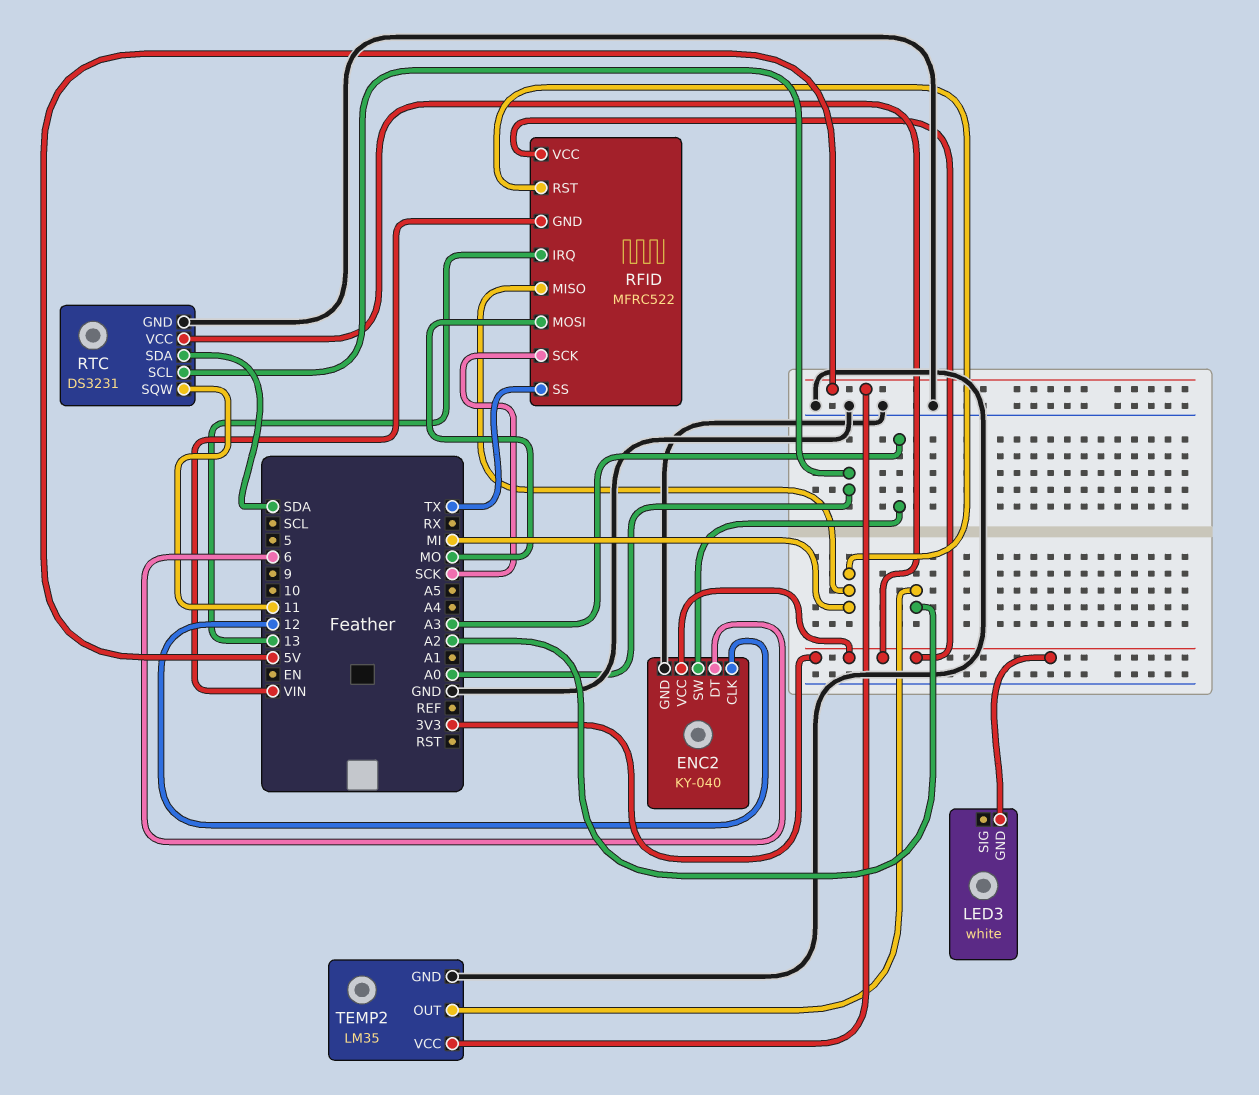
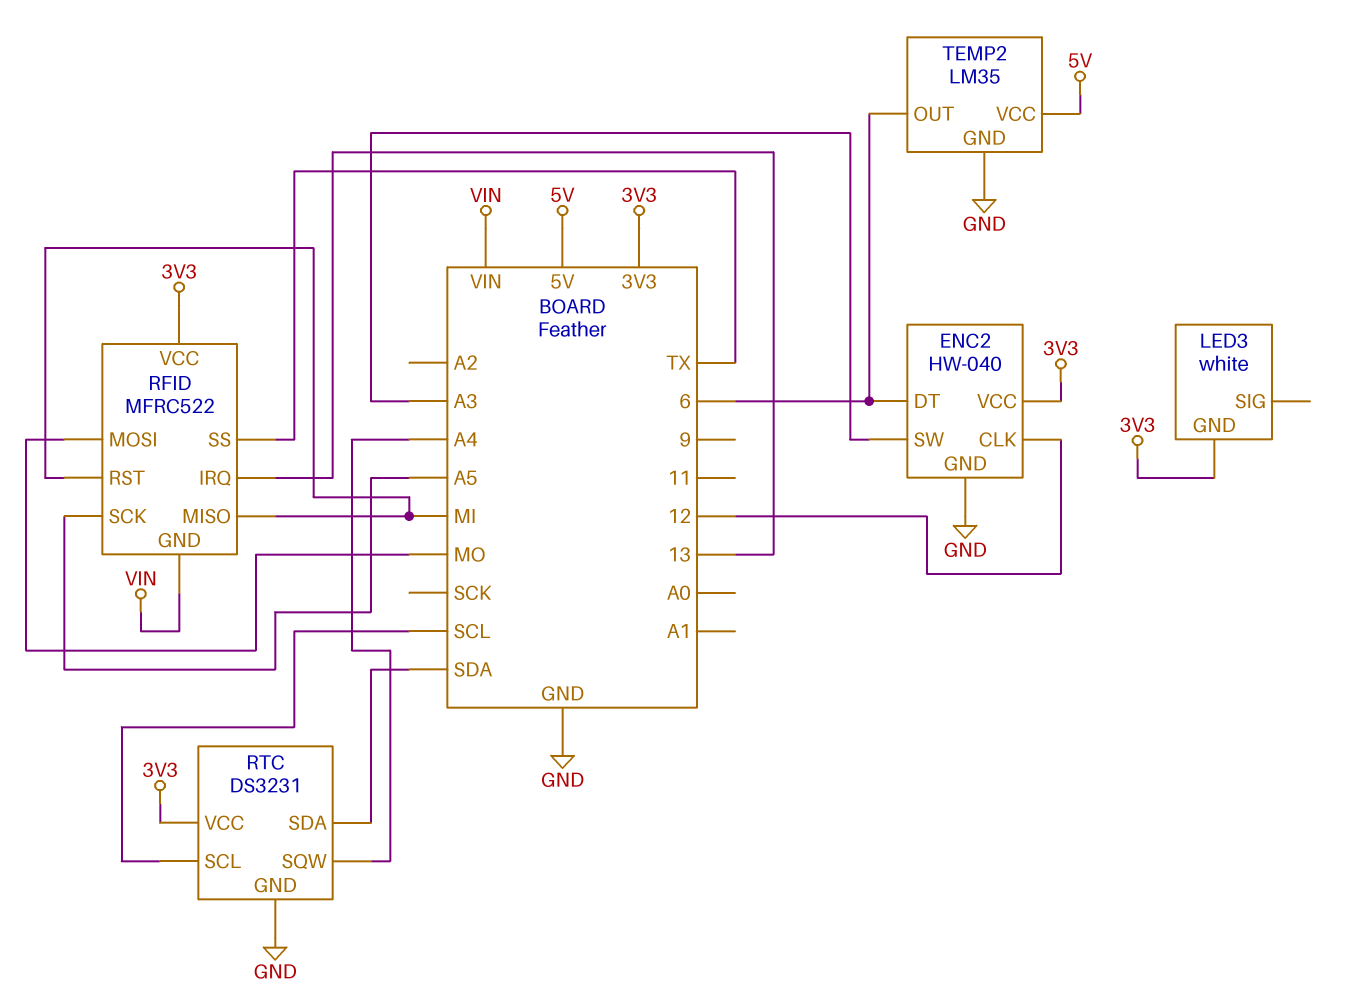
ENC2: KY-040 -> HW-040
RFID pin SCK: SCK -> A5
RTC pin SCL: A0 -> SCL
RTC pin SQW: 11 -> A4
TEMP2 pin OUT: A2 -> 6

